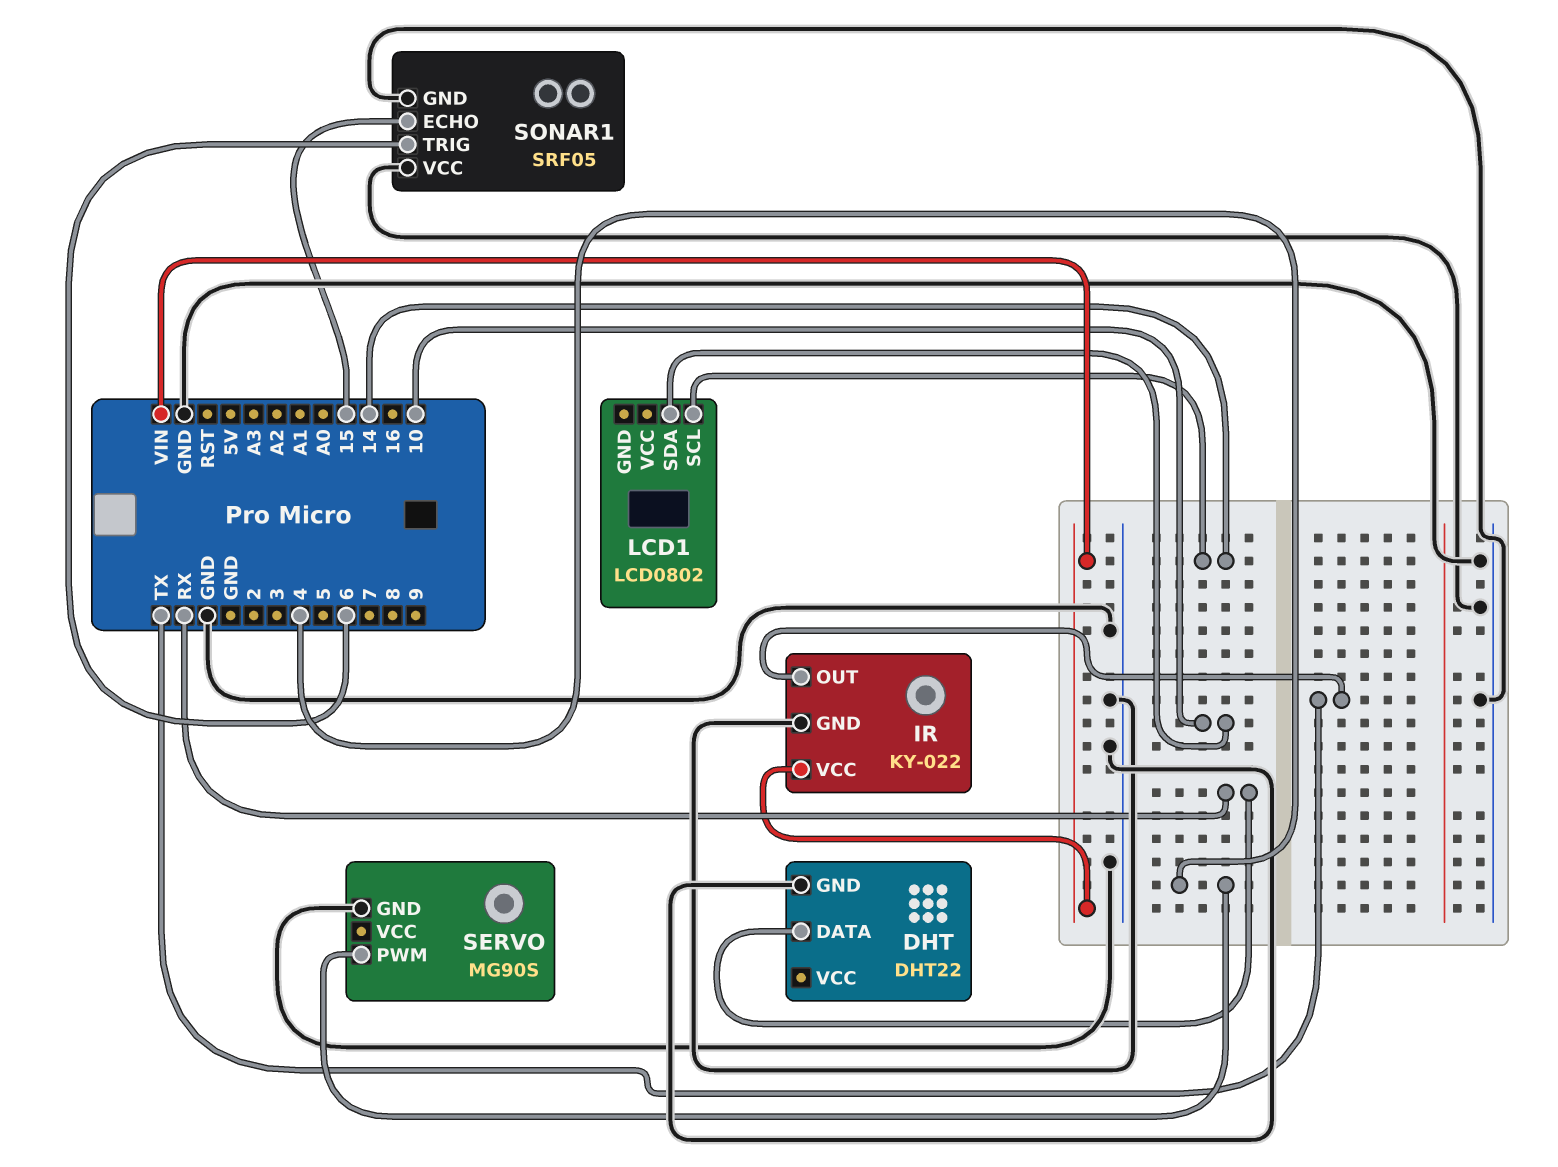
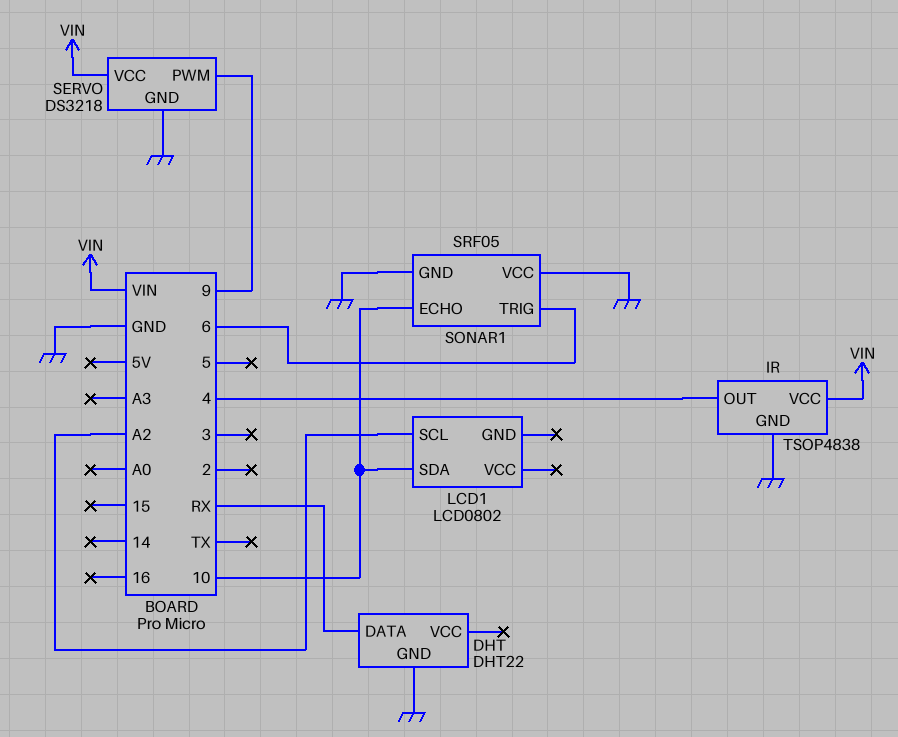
IR: KY-022 -> TSOP4838
IR pin OUT: TX -> 4
LCD1 pin SCL: 14 -> A2
SERVO: MG90S -> DS3218
SERVO pin PWM: 4 -> 9
SERVO pin VCC: none -> VIN
SONAR1 pin ECHO: 15 -> 10

